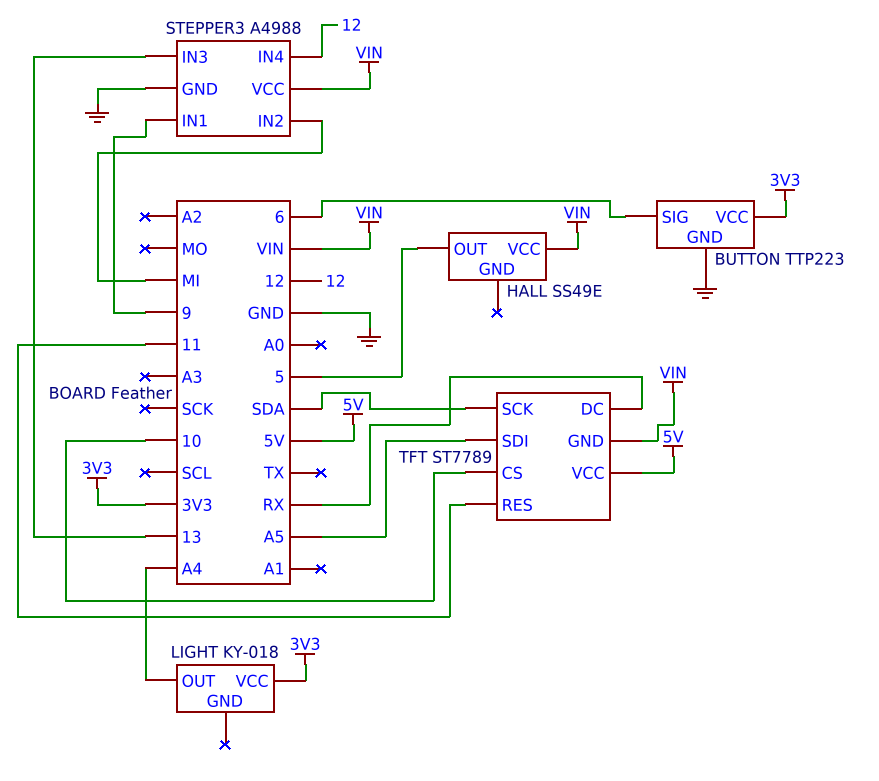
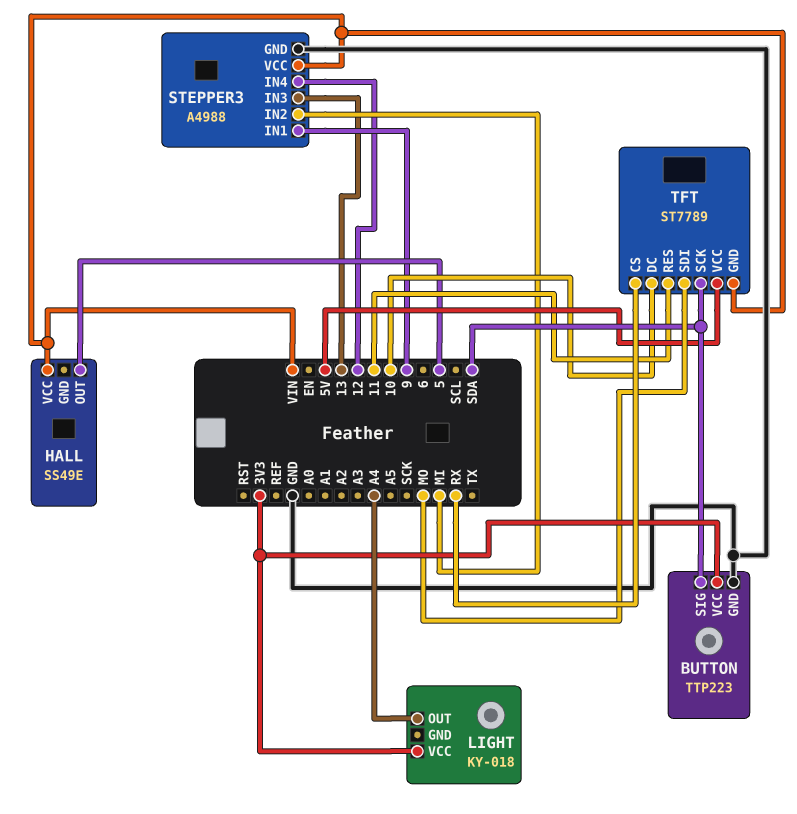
BUTTON pin SIG: 6 -> SDA
TFT pin CS: 10 -> RX
TFT pin DC: RX -> 10
TFT pin SDI: A5 -> MO

